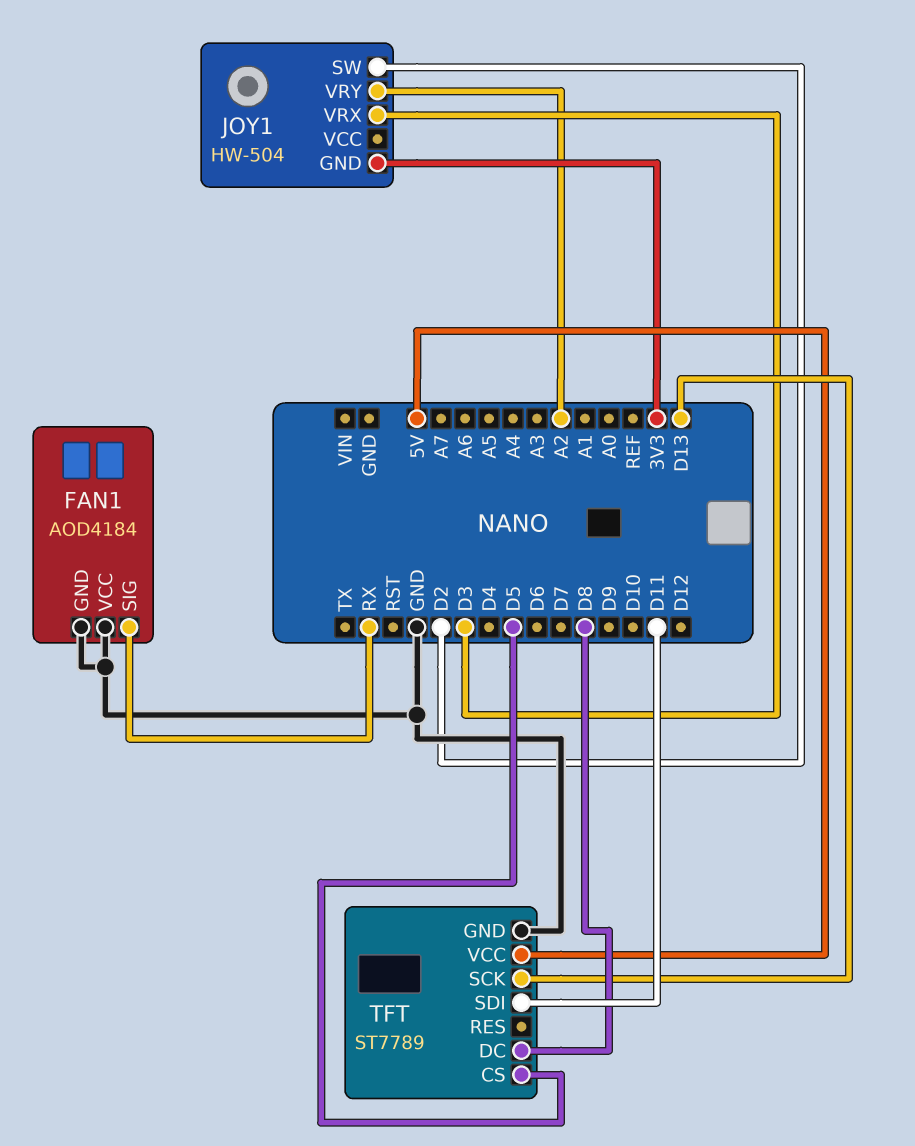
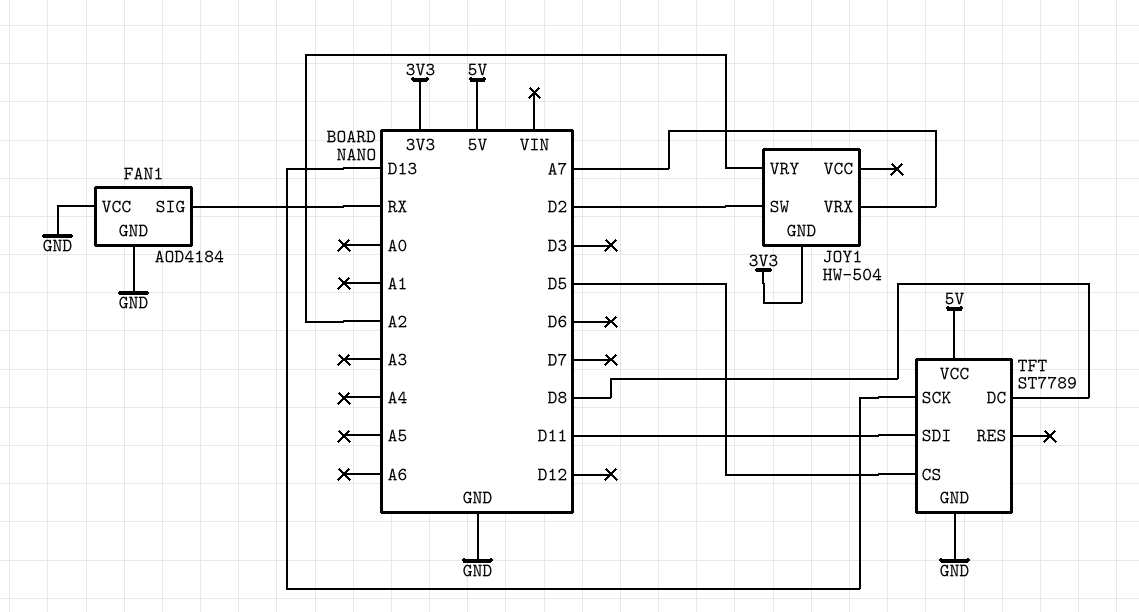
JOY1 pin VRX: D3 -> A7

